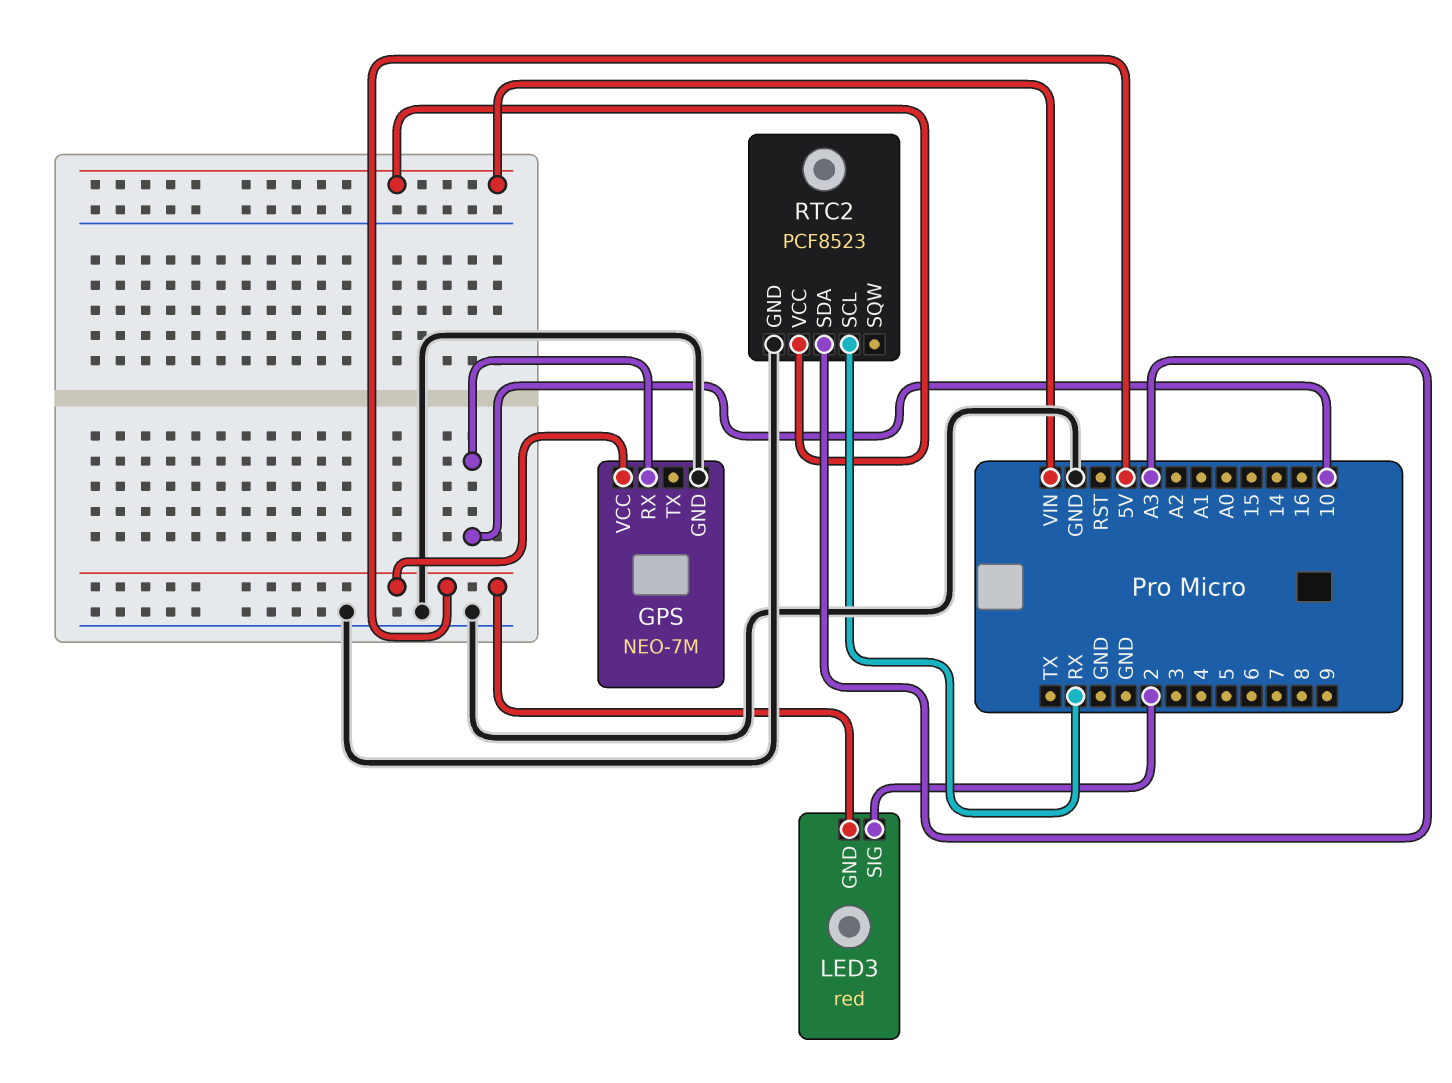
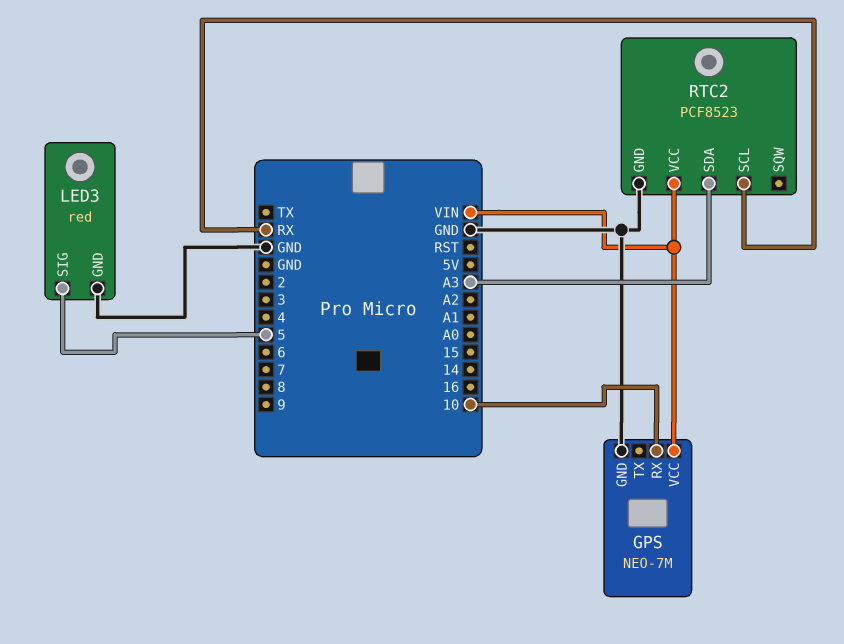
GPS pin VCC: 5V -> VIN
LED3 pin GND: 5V -> GND
LED3 pin SIG: 2 -> 5

